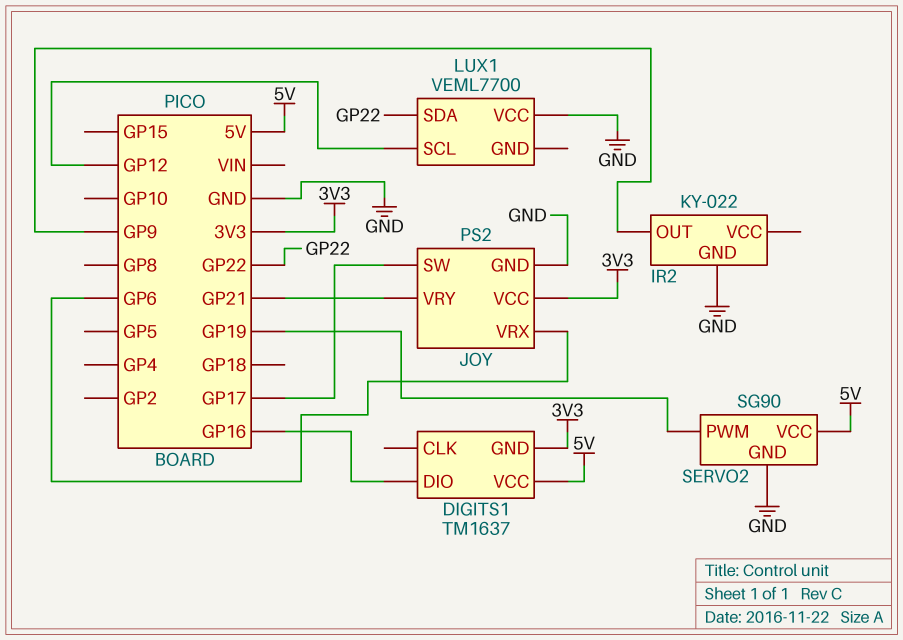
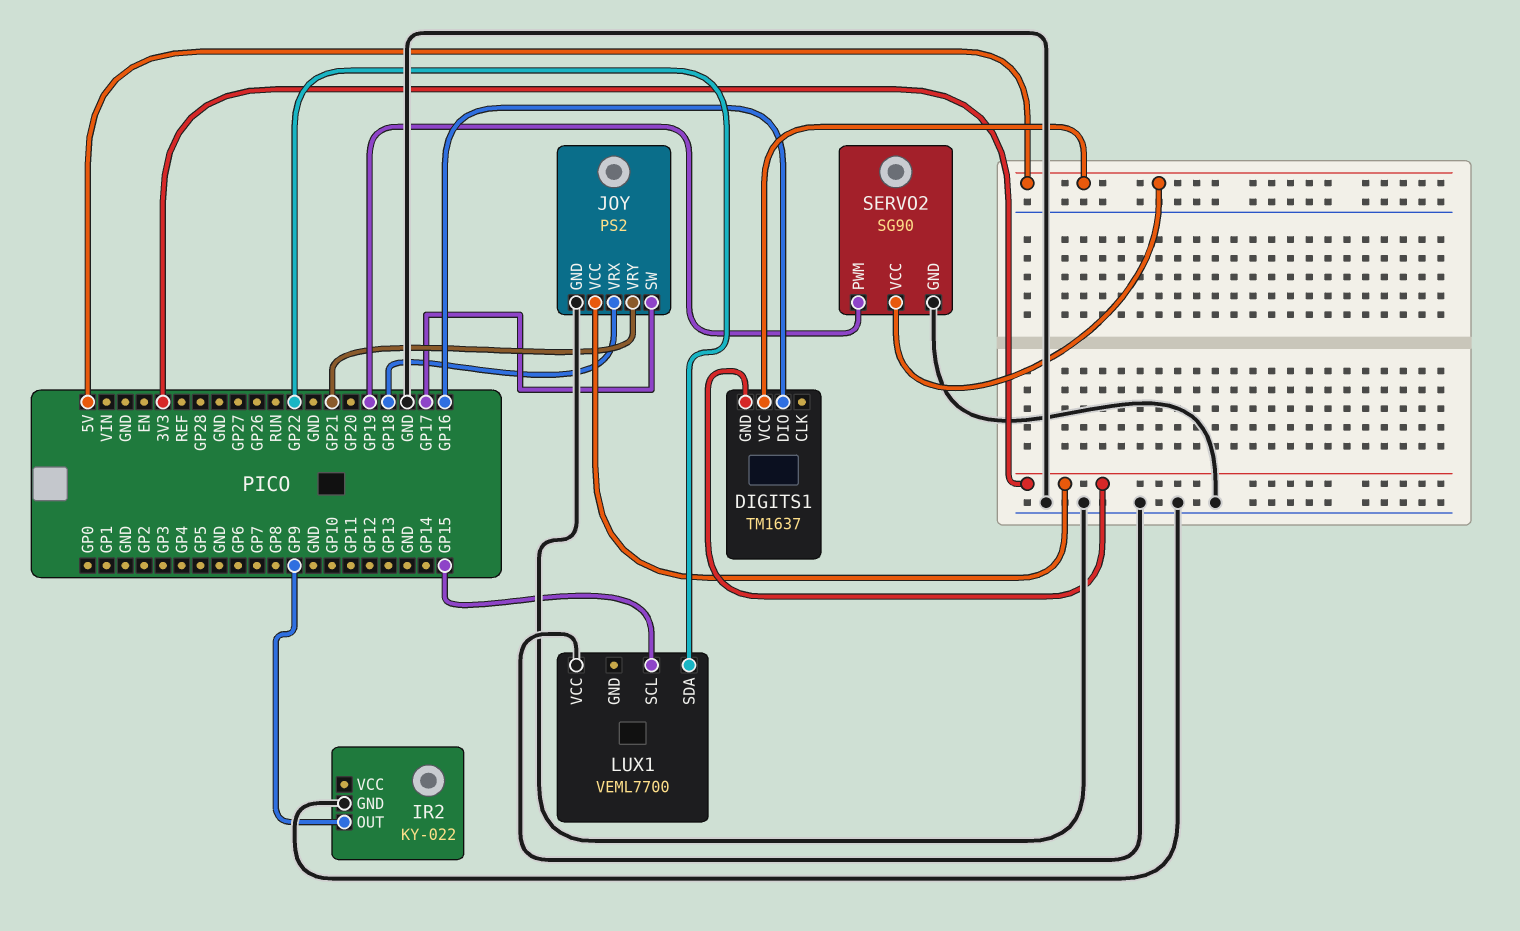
JOY pin VRX: GP6 -> GP18
LUX1 pin SCL: GP12 -> GP15

